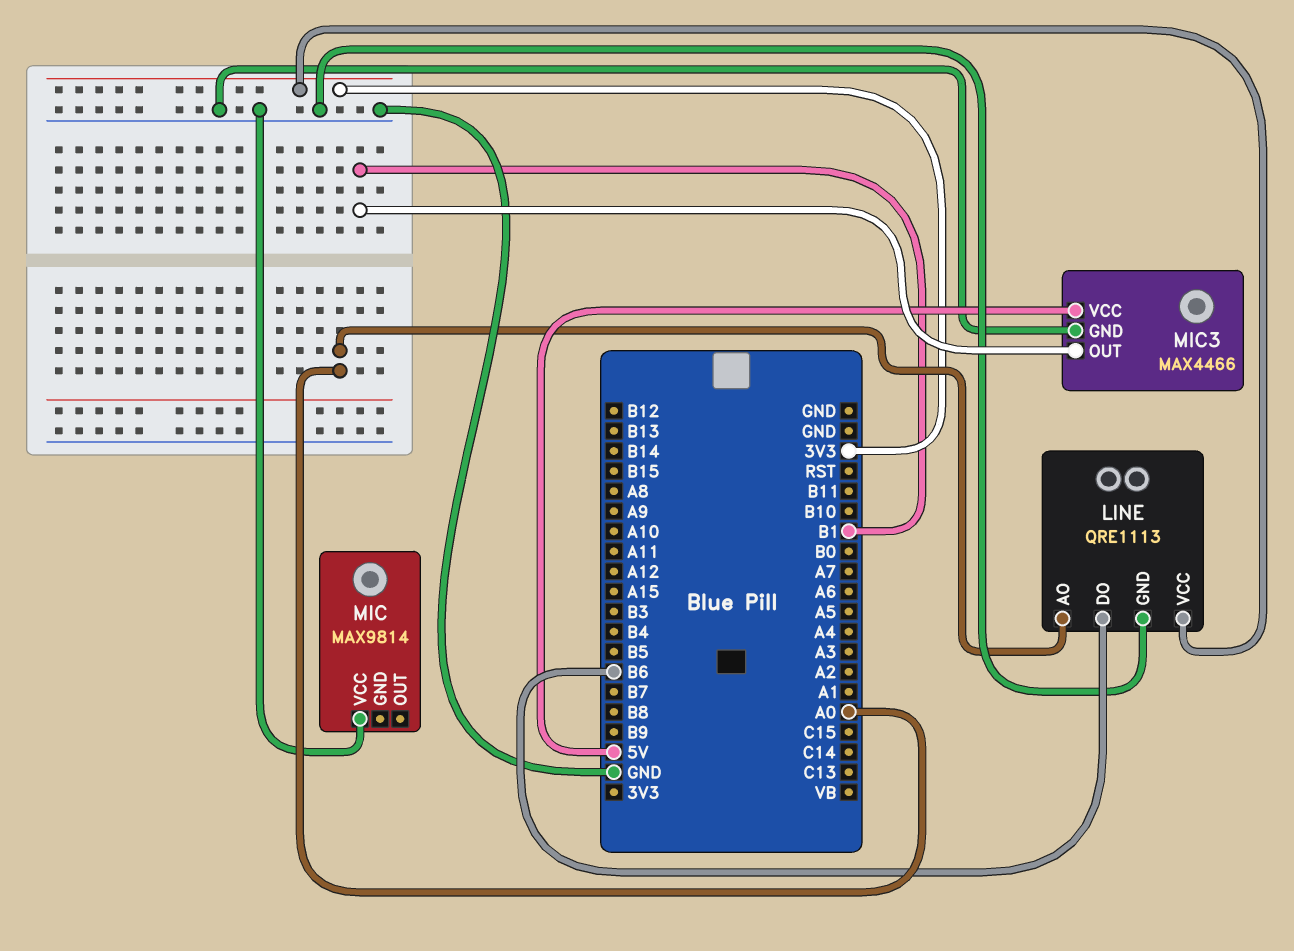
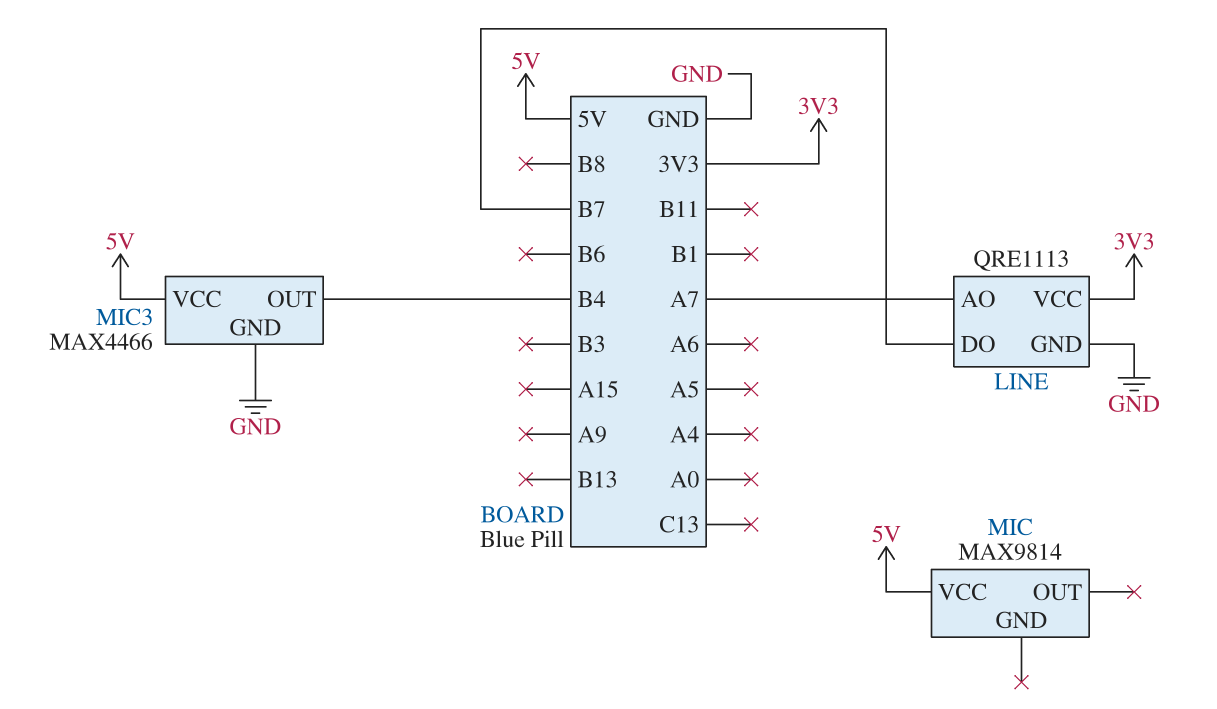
LINE pin AO: A0 -> A7
LINE pin DO: B6 -> B7
MIC pin VCC: GND -> 5V
MIC3 pin OUT: B1 -> B4

